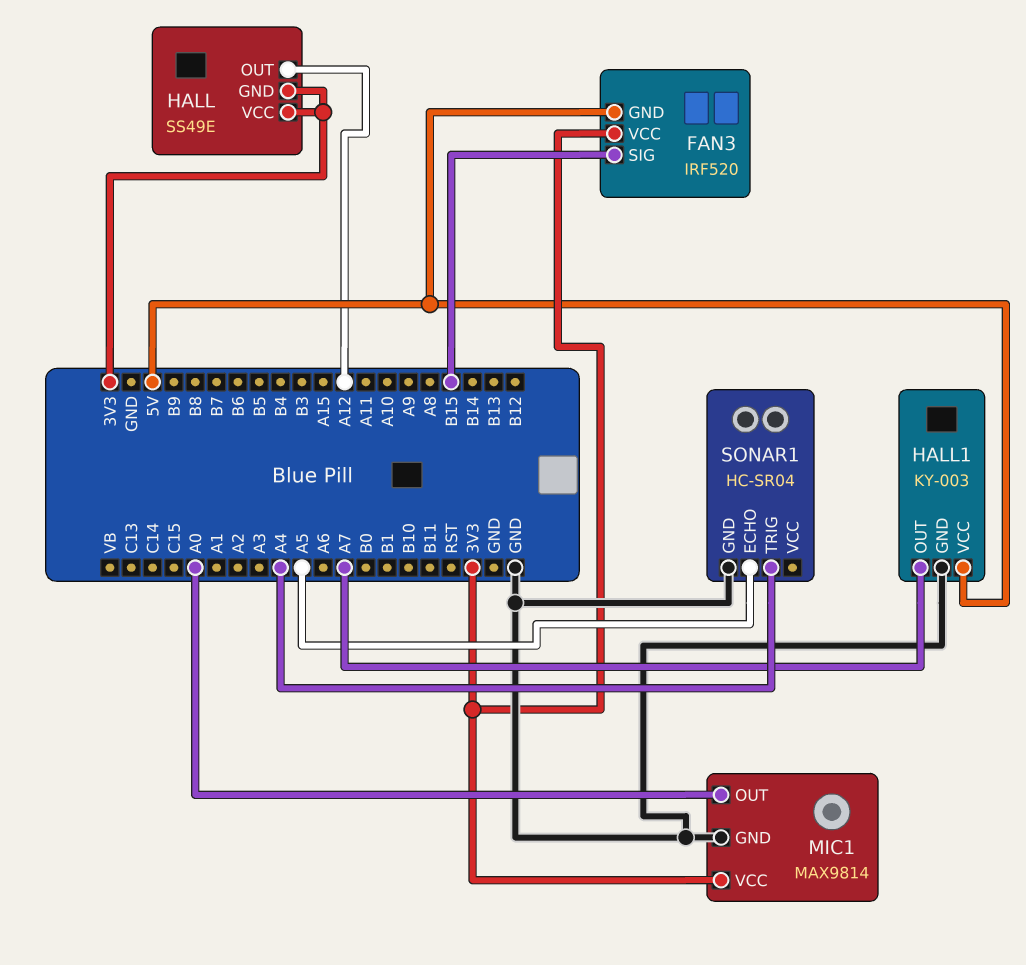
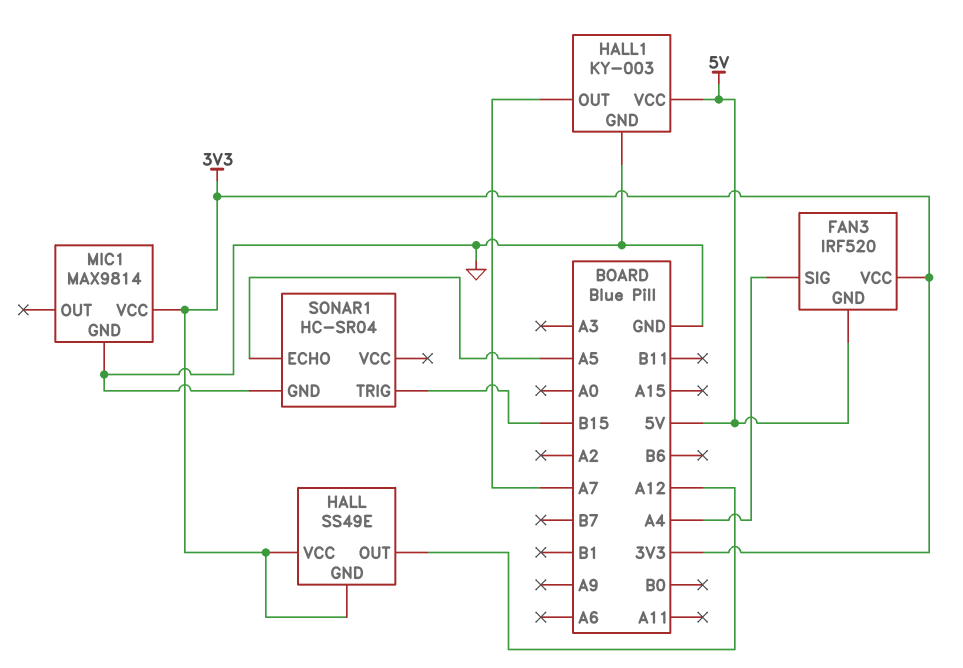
FAN3 pin SIG: B15 -> A4
MIC1 pin OUT: A0 -> none
SONAR1 pin TRIG: A4 -> B15

